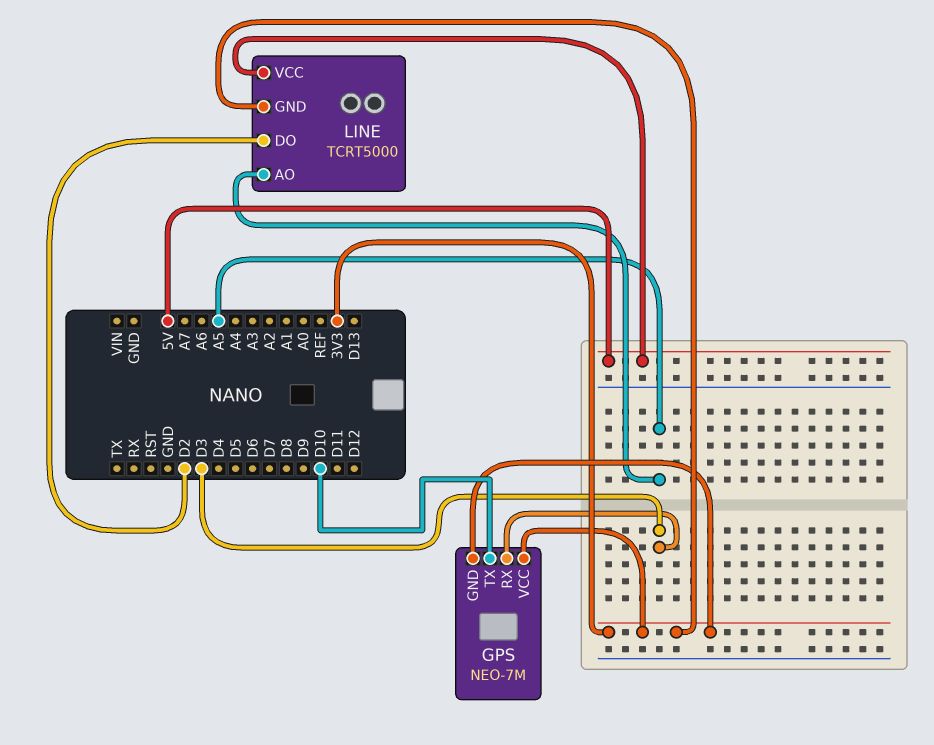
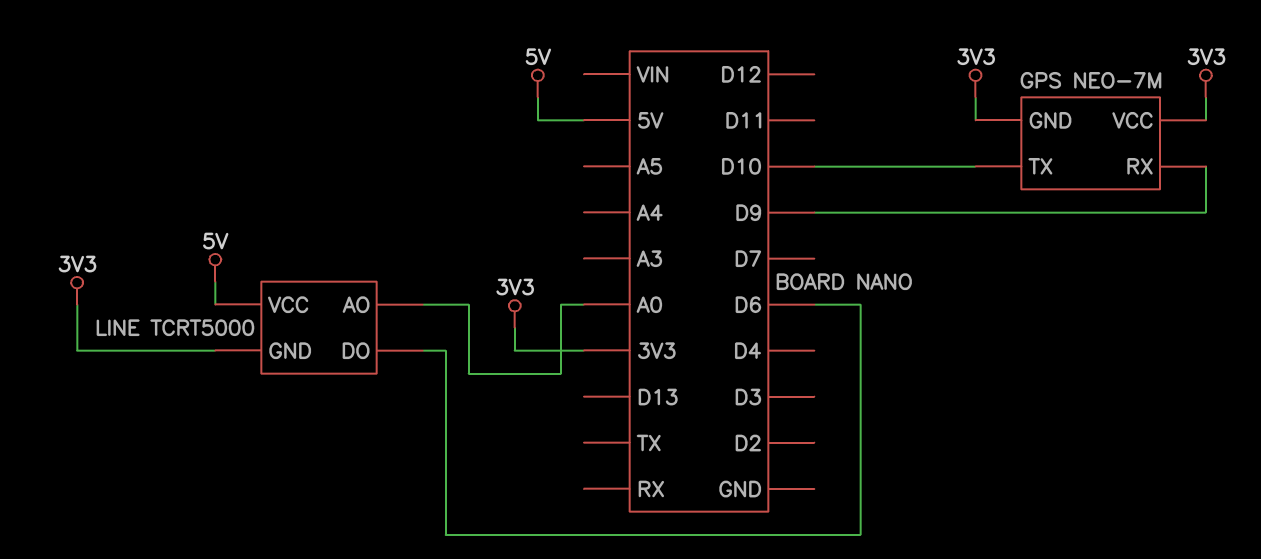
GPS pin RX: D3 -> D9
LINE pin AO: A5 -> A0
LINE pin DO: D2 -> D6

